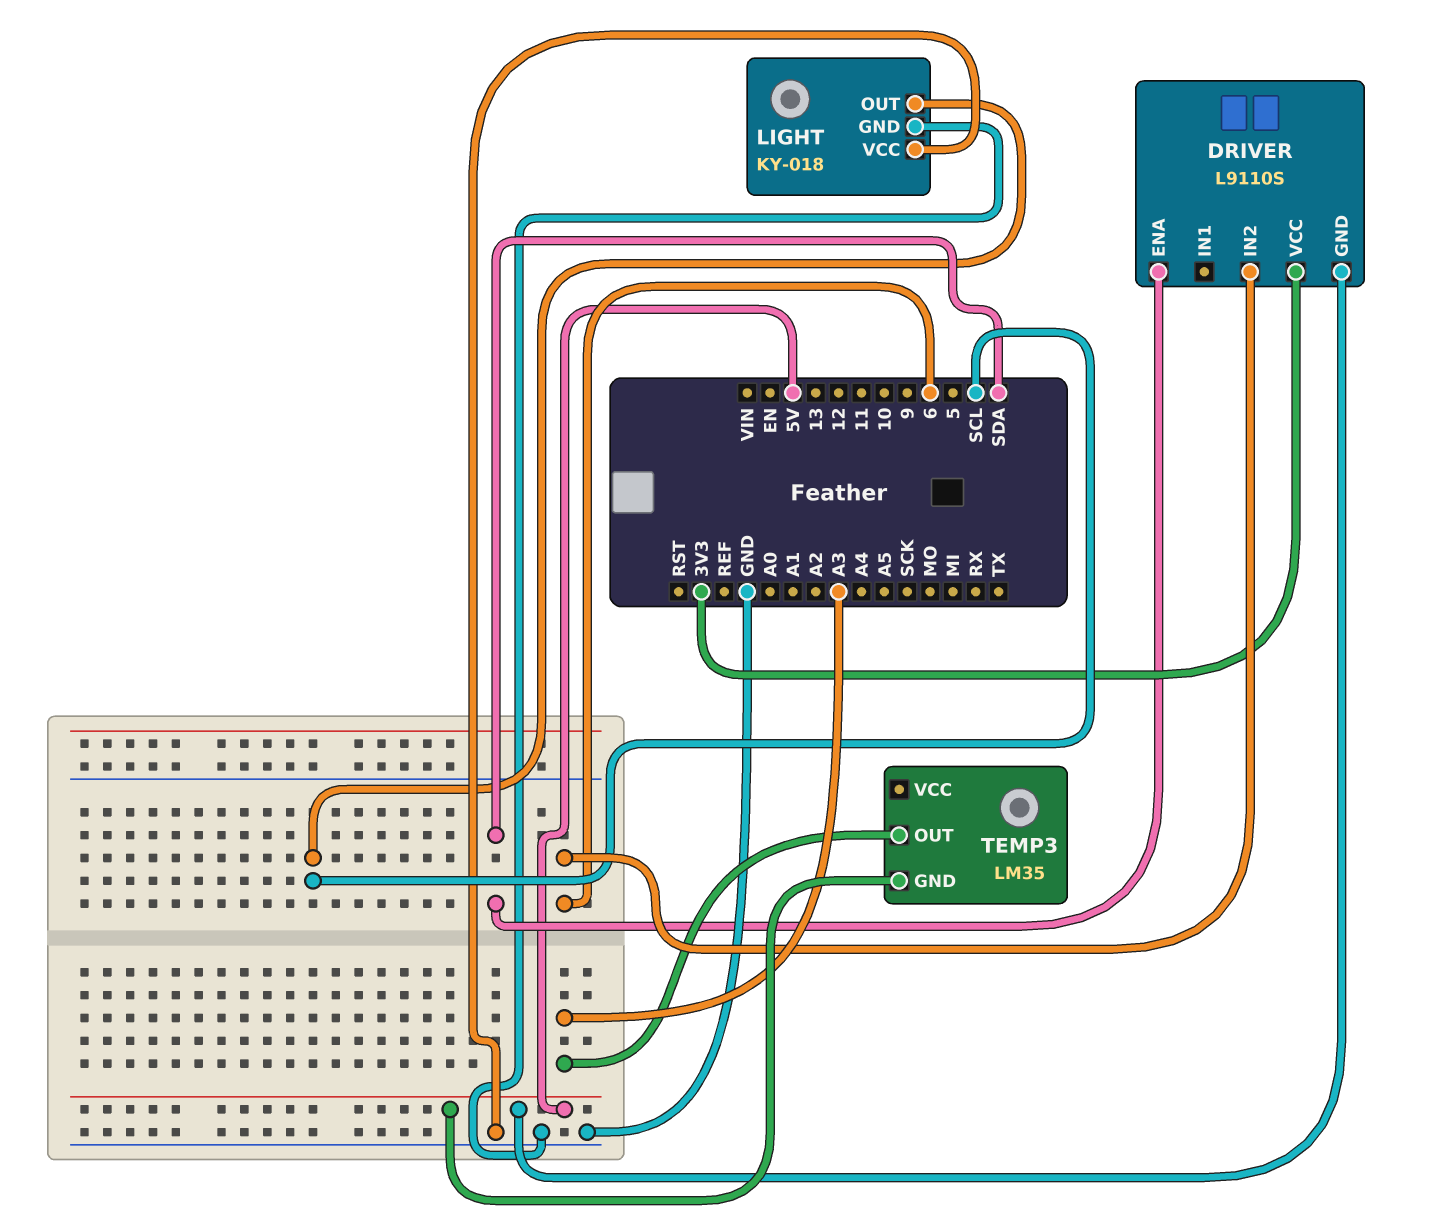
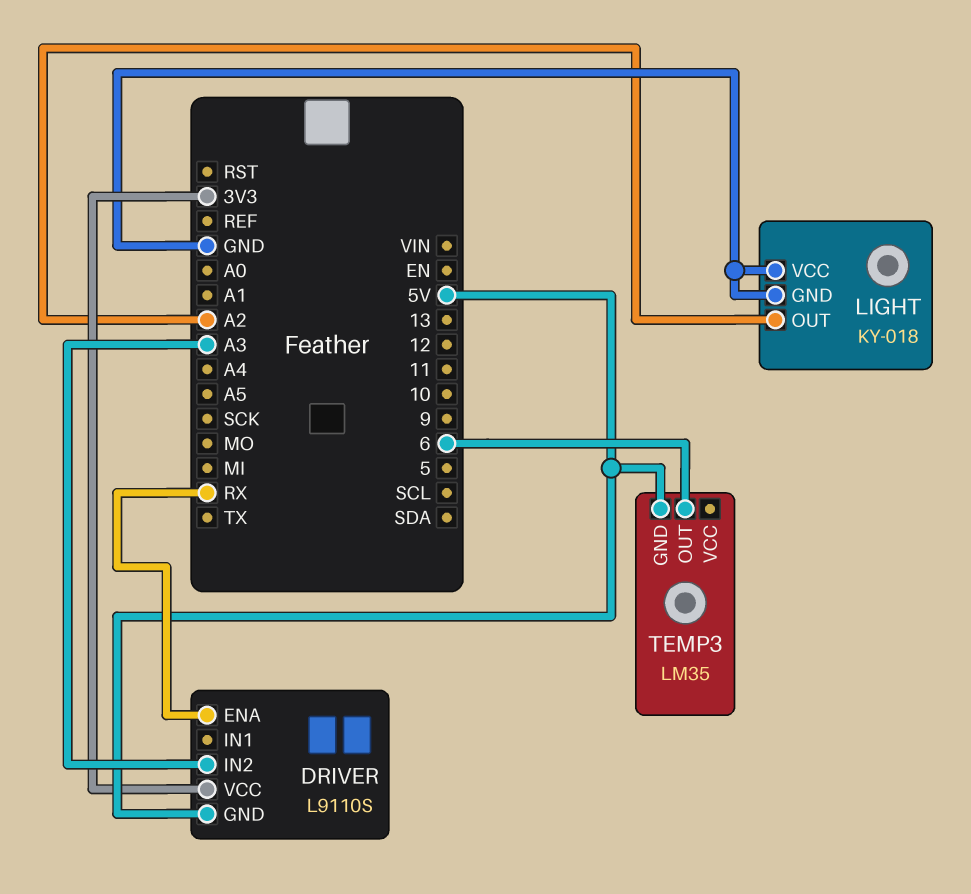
DRIVER pin ENA: SDA -> RX
DRIVER pin IN2: 6 -> A3
LIGHT pin OUT: SCL -> A2
TEMP3 pin OUT: A3 -> 6

